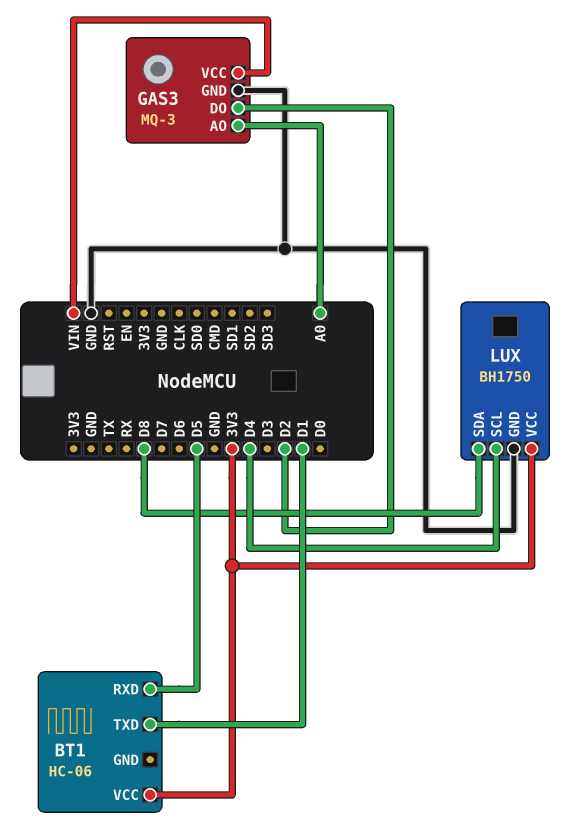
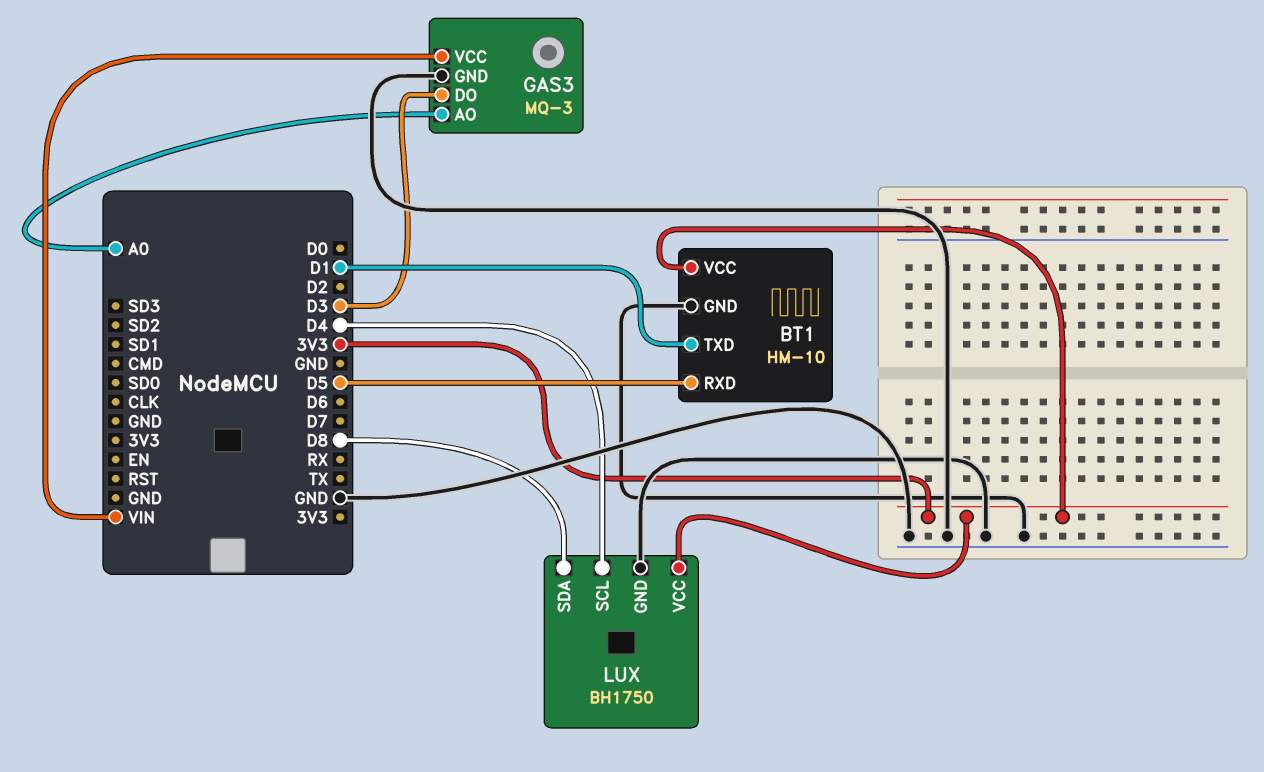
BT1: HC-06 -> HM-10
BT1 pin GND: none -> GND
GAS3 pin DO: D2 -> D3

